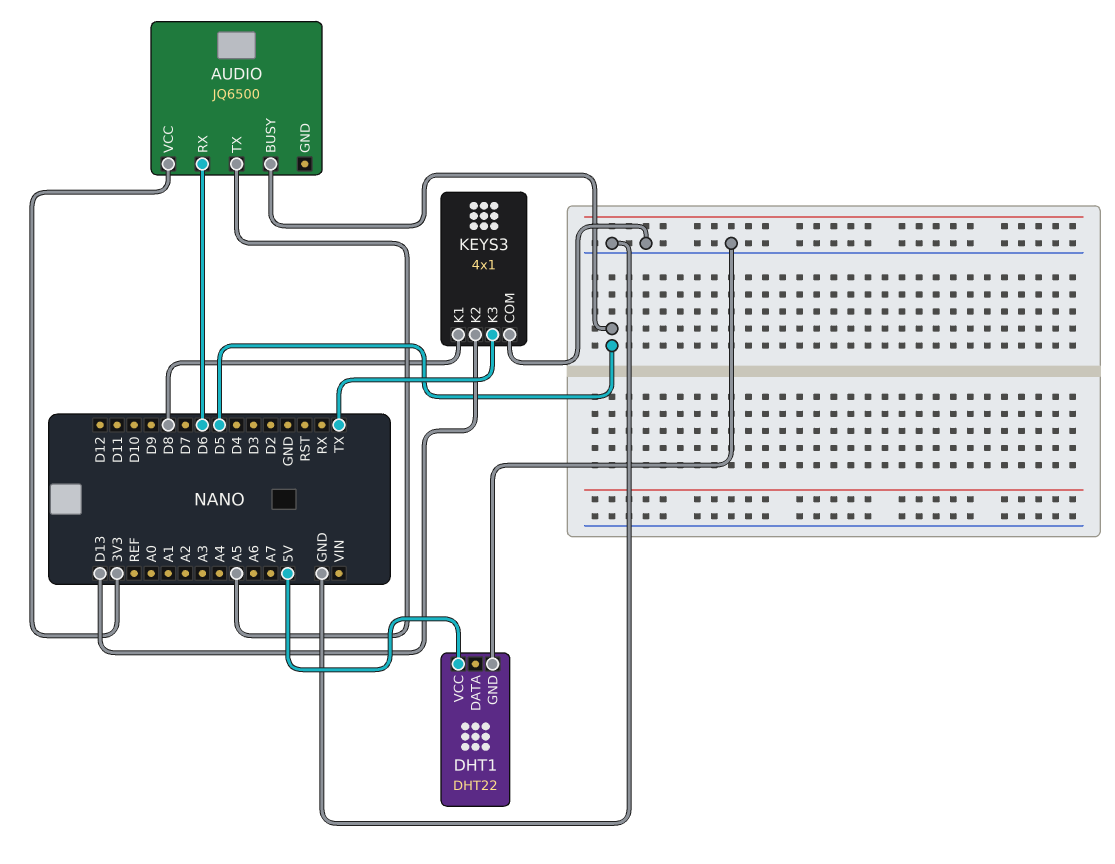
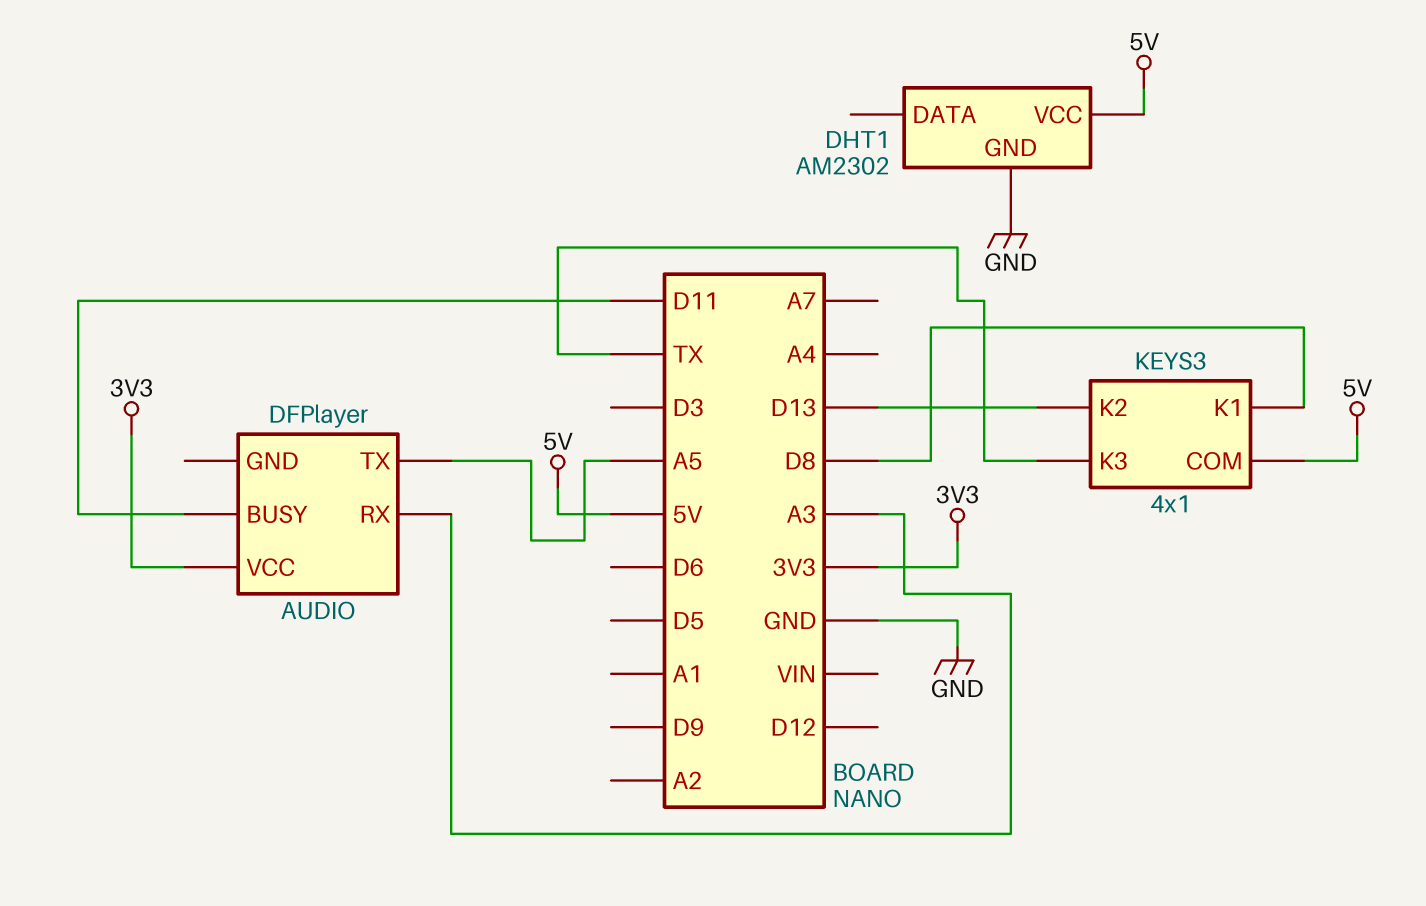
AUDIO: JQ6500 -> DFPlayer
AUDIO pin BUSY: D5 -> D11
AUDIO pin RX: D6 -> A3
DHT1: DHT22 -> AM2302
KEYS3 pin COM: GND -> 5V

